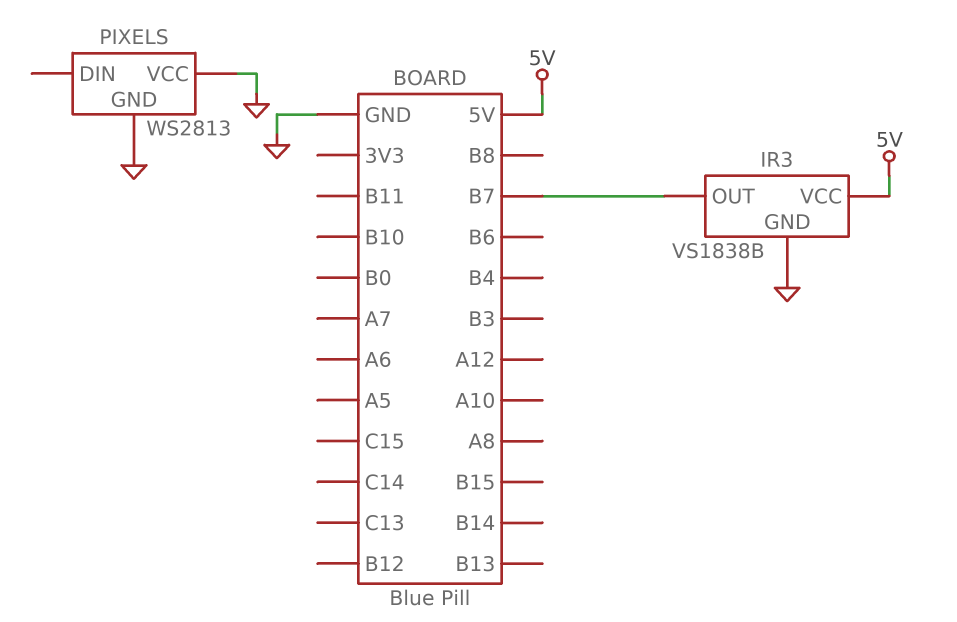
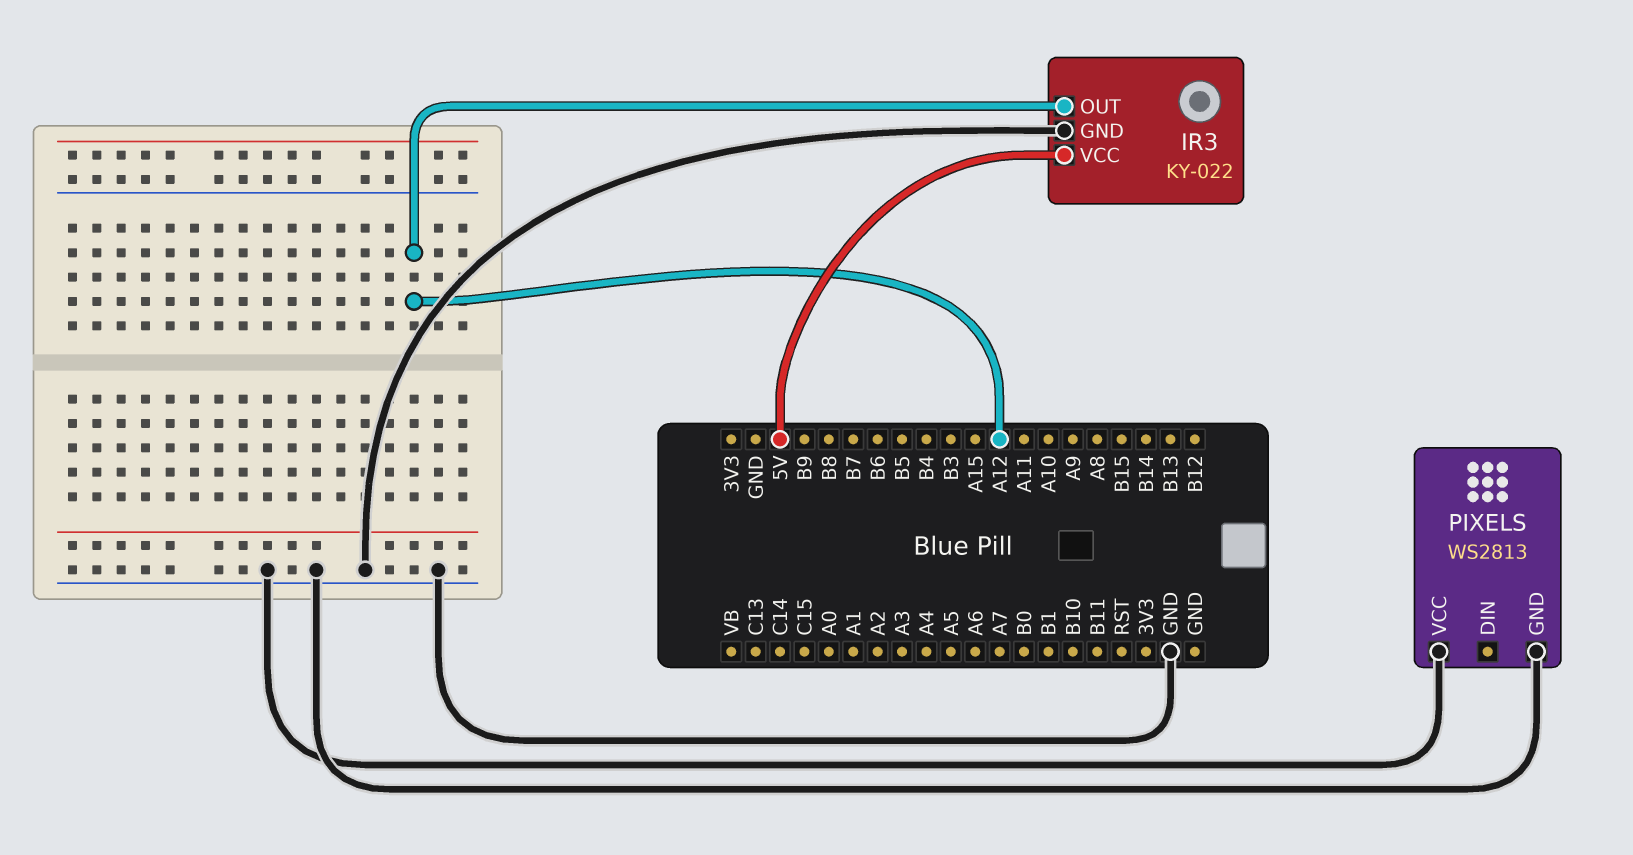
IR3: VS1838B -> KY-022
IR3 pin OUT: B7 -> A12

